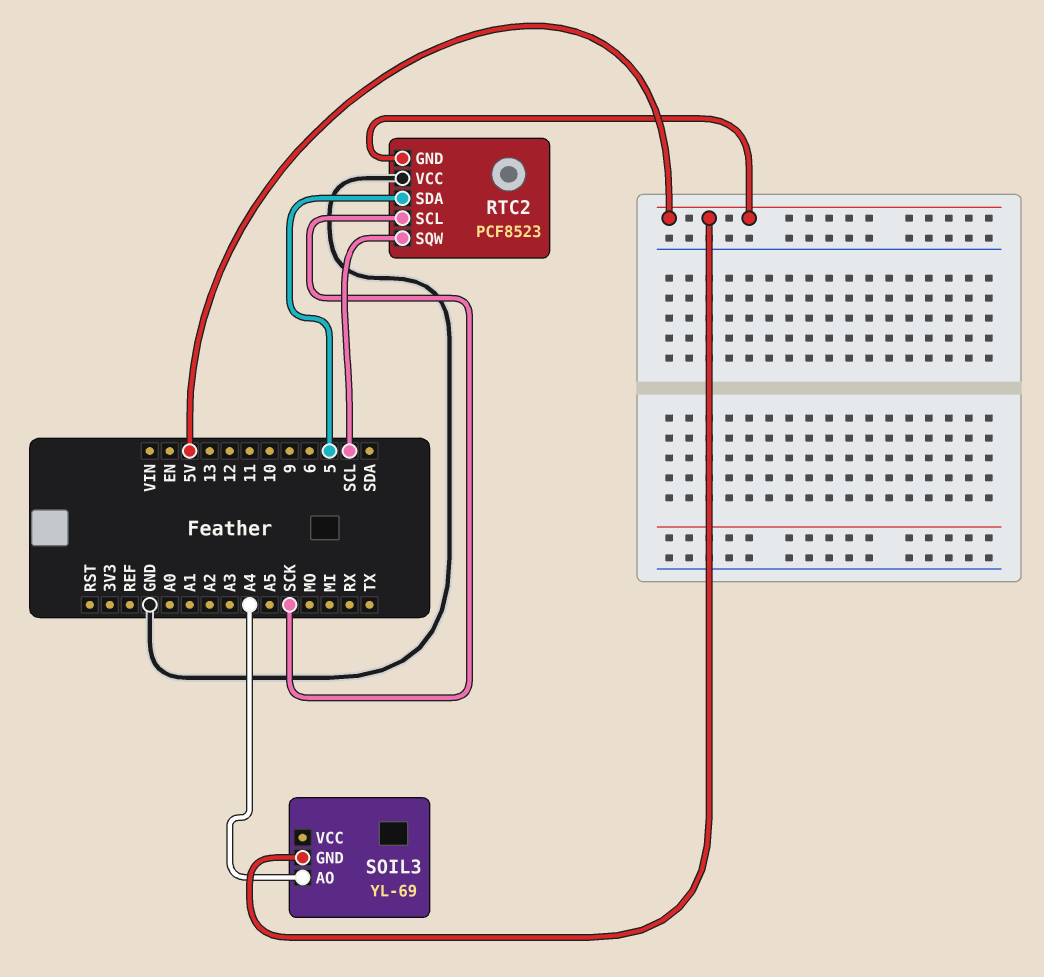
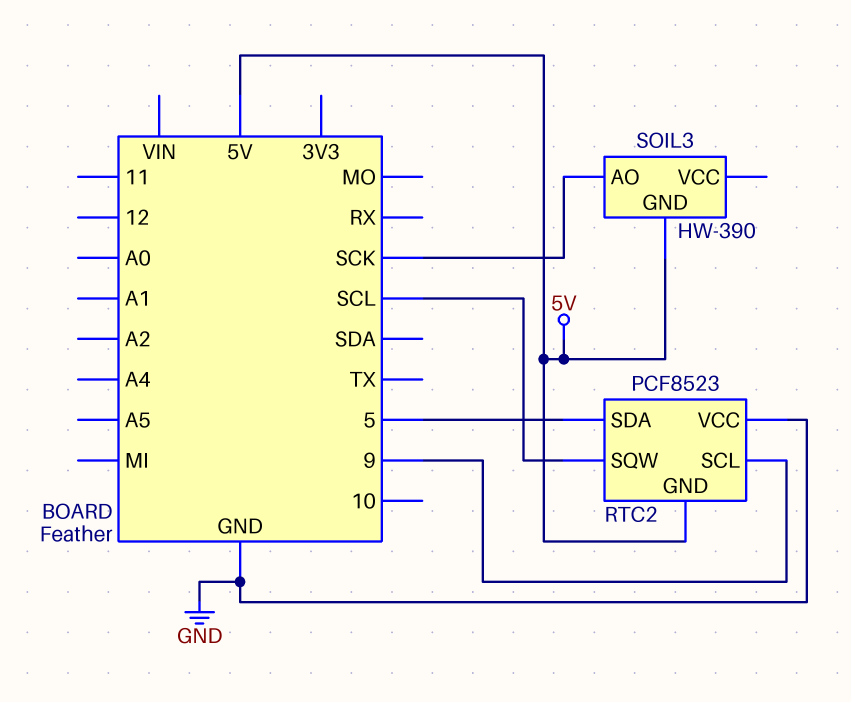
RTC2 pin SCL: SCK -> 9
SOIL3: YL-69 -> HW-390
SOIL3 pin AO: A4 -> SCK

